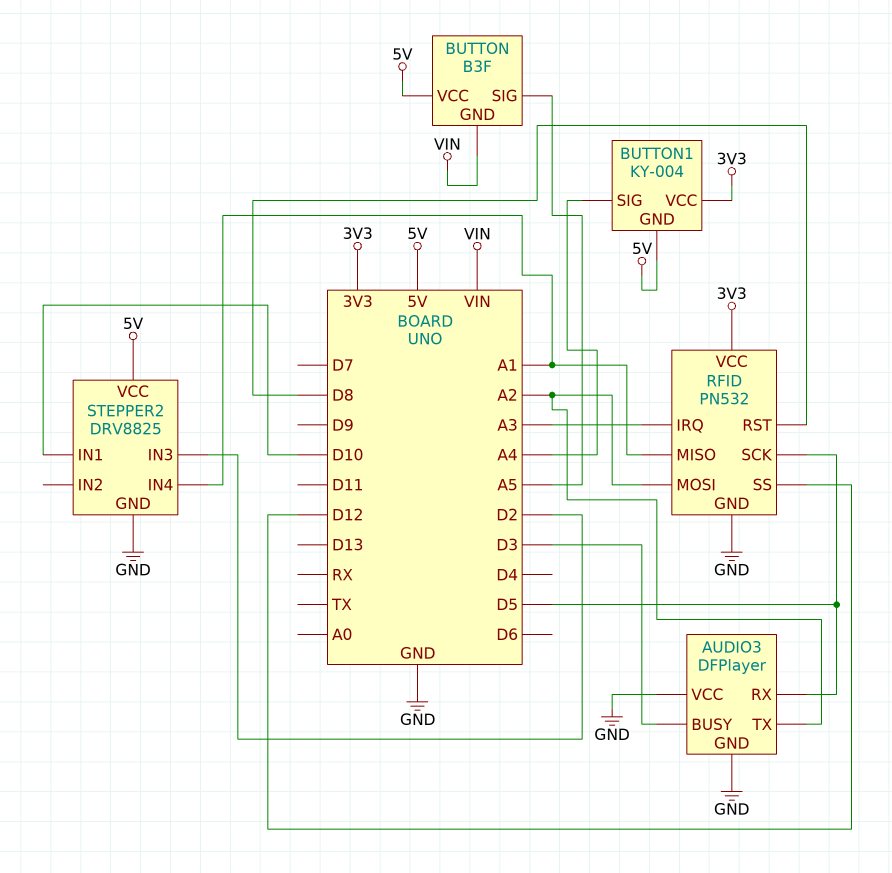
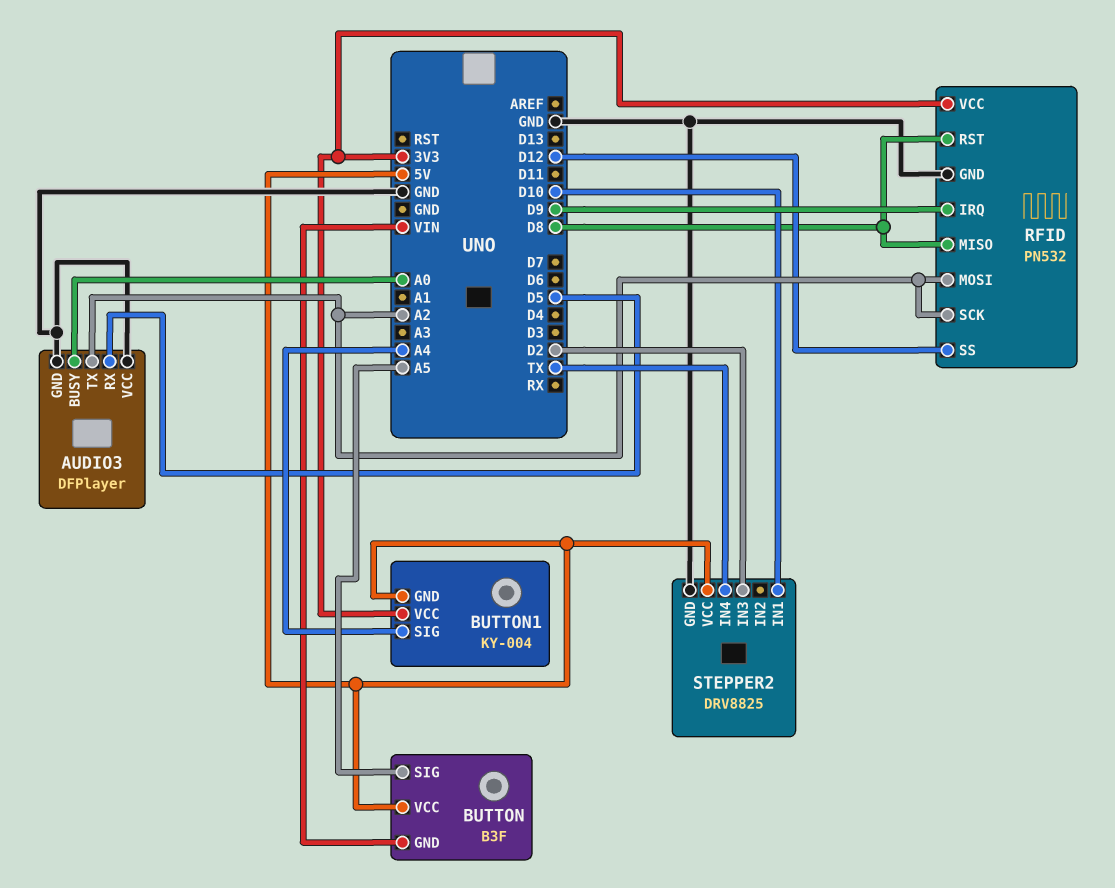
AUDIO3 pin BUSY: D3 -> A0
RFID pin IRQ: A3 -> D9
RFID pin MISO: A1 -> D8
RFID pin SCK: D5 -> A2
STEPPER2 pin IN4: A1 -> TX

